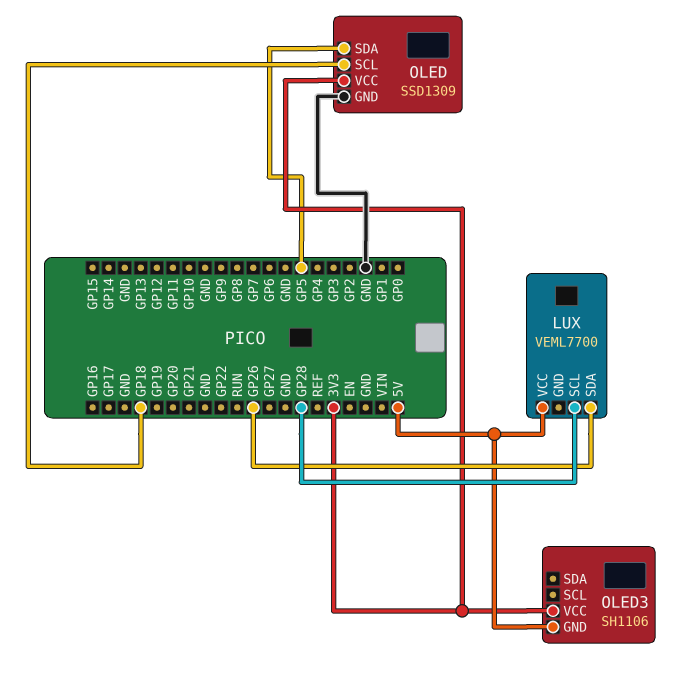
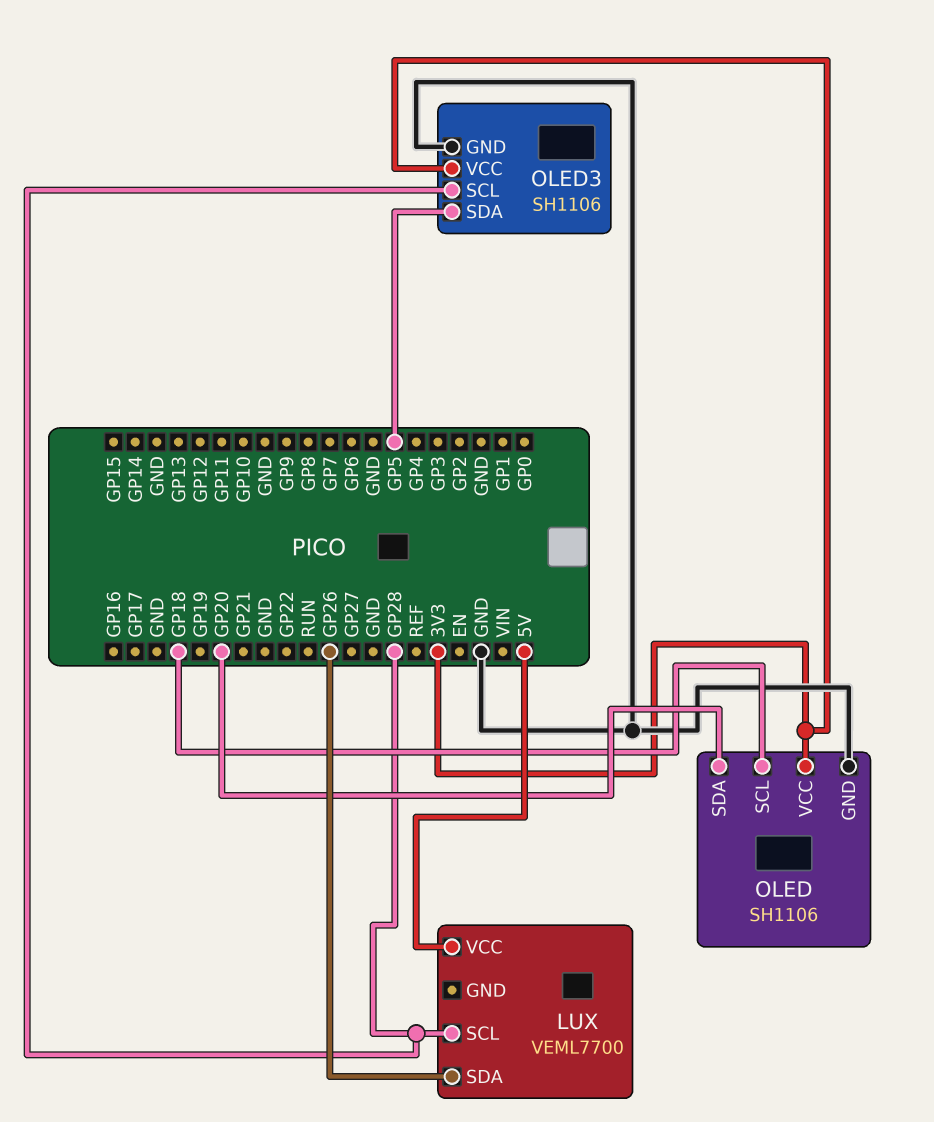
OLED: SSD1309 -> SH1106
OLED pin SDA: GP5 -> GP20
OLED3 pin GND: 5V -> GND
OLED3 pin SCL: none -> GP28
OLED3 pin SDA: none -> GP5

